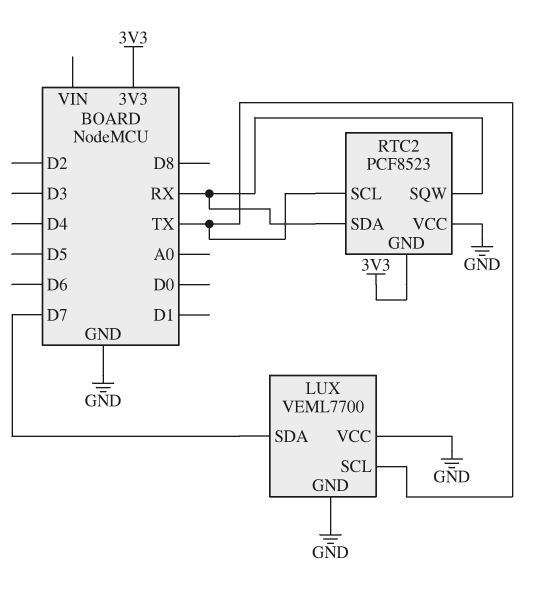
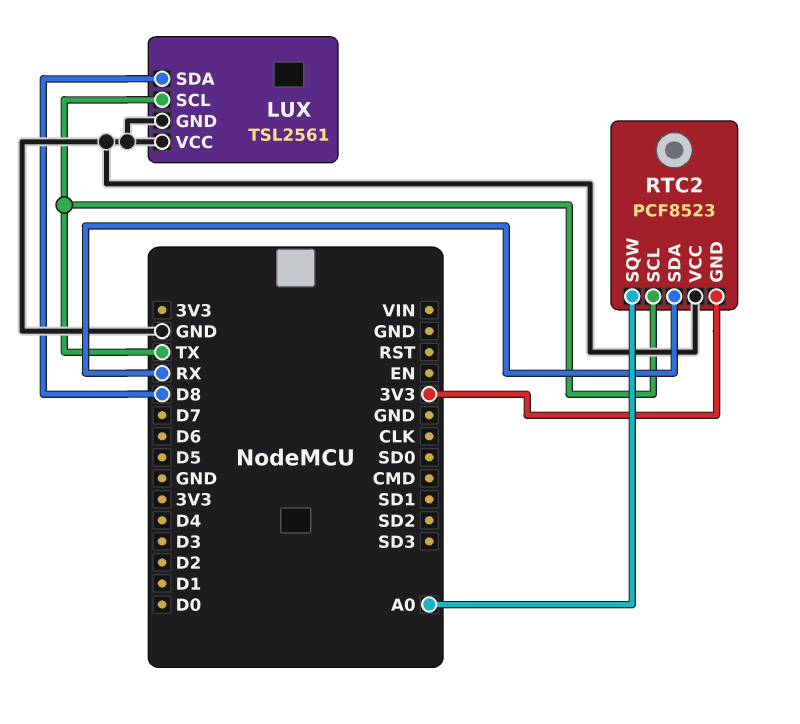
LUX: VEML7700 -> TSL2561
LUX pin SDA: D7 -> D8
RTC2 pin SQW: RX -> A0

